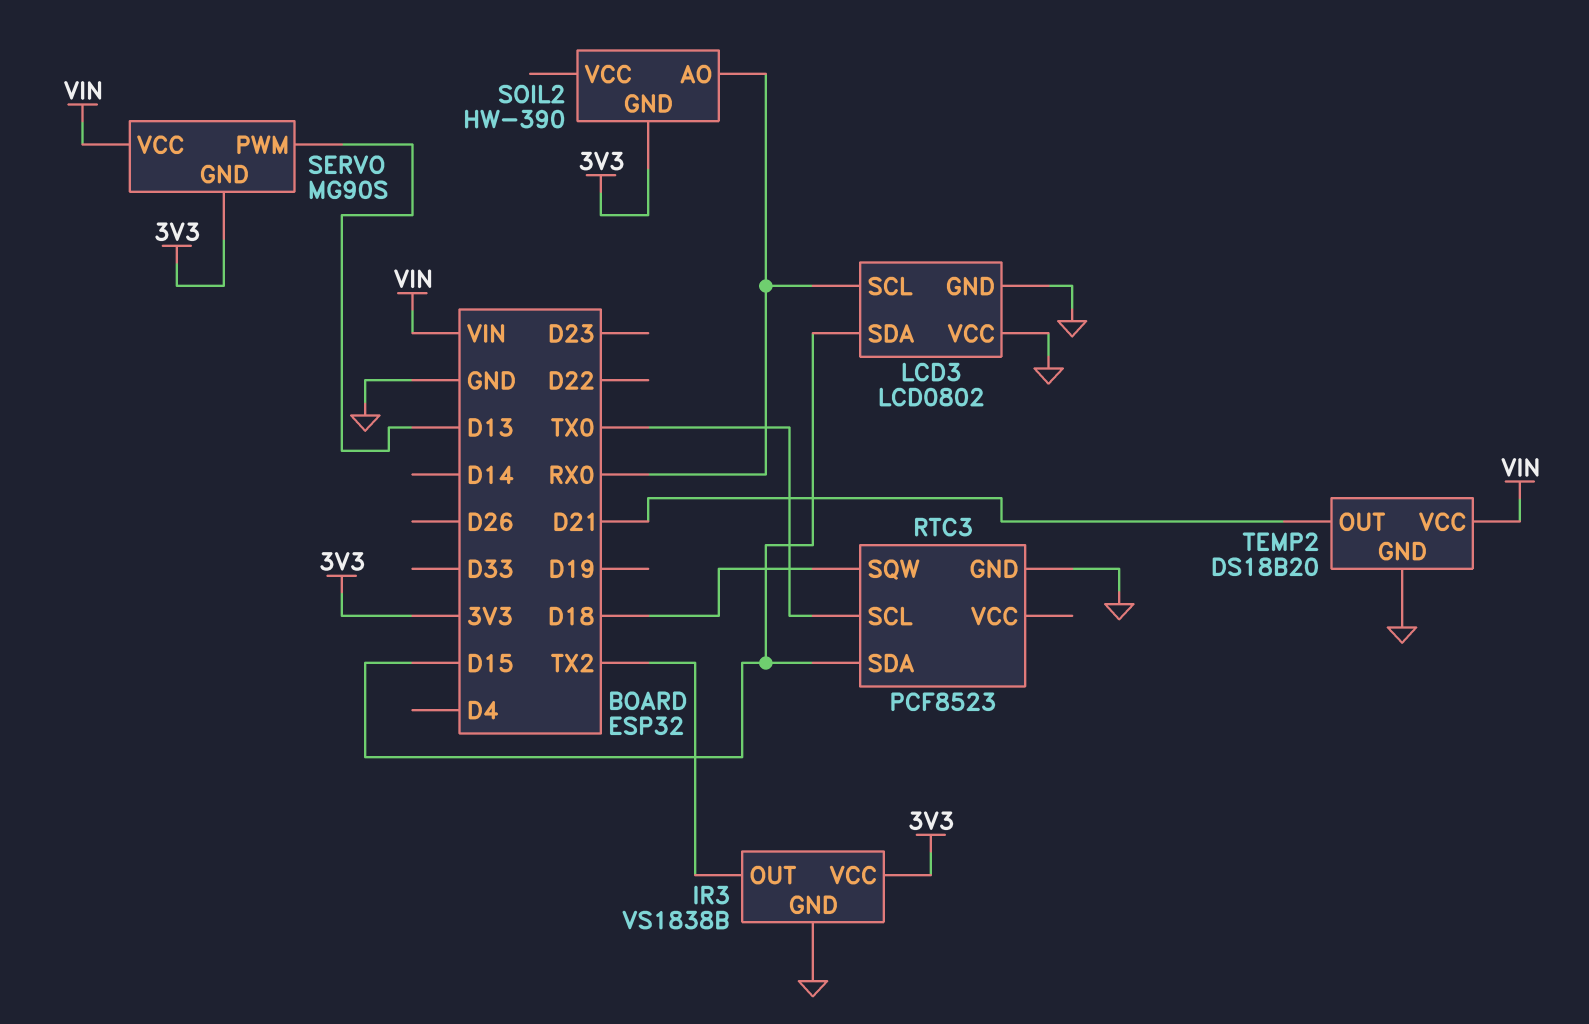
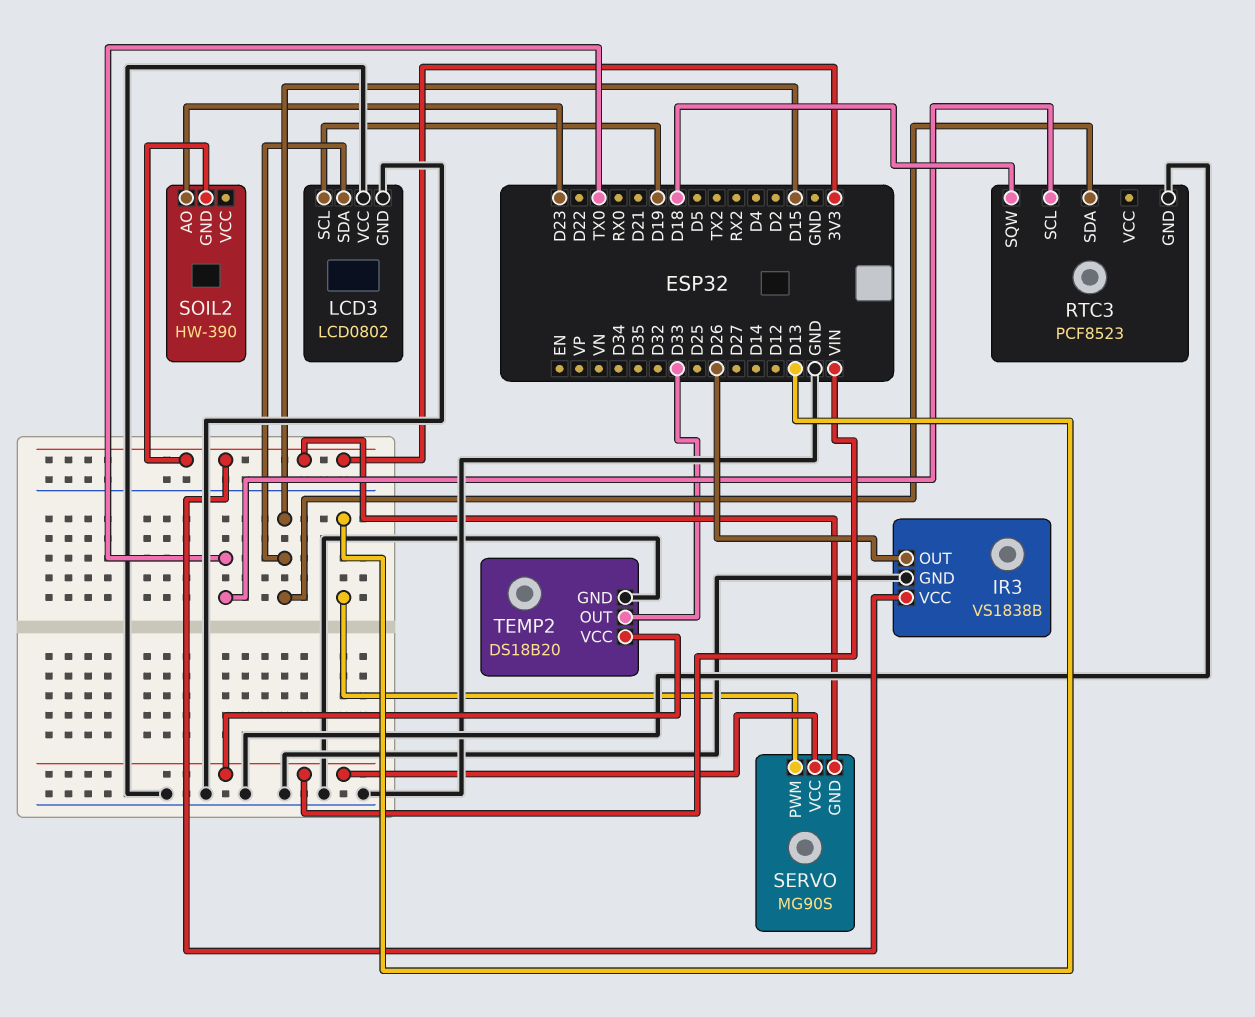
IR3 pin OUT: TX2 -> D26
LCD3 pin SCL: RX0 -> D19
SOIL2 pin AO: RX0 -> D23
TEMP2 pin OUT: D21 -> D33

